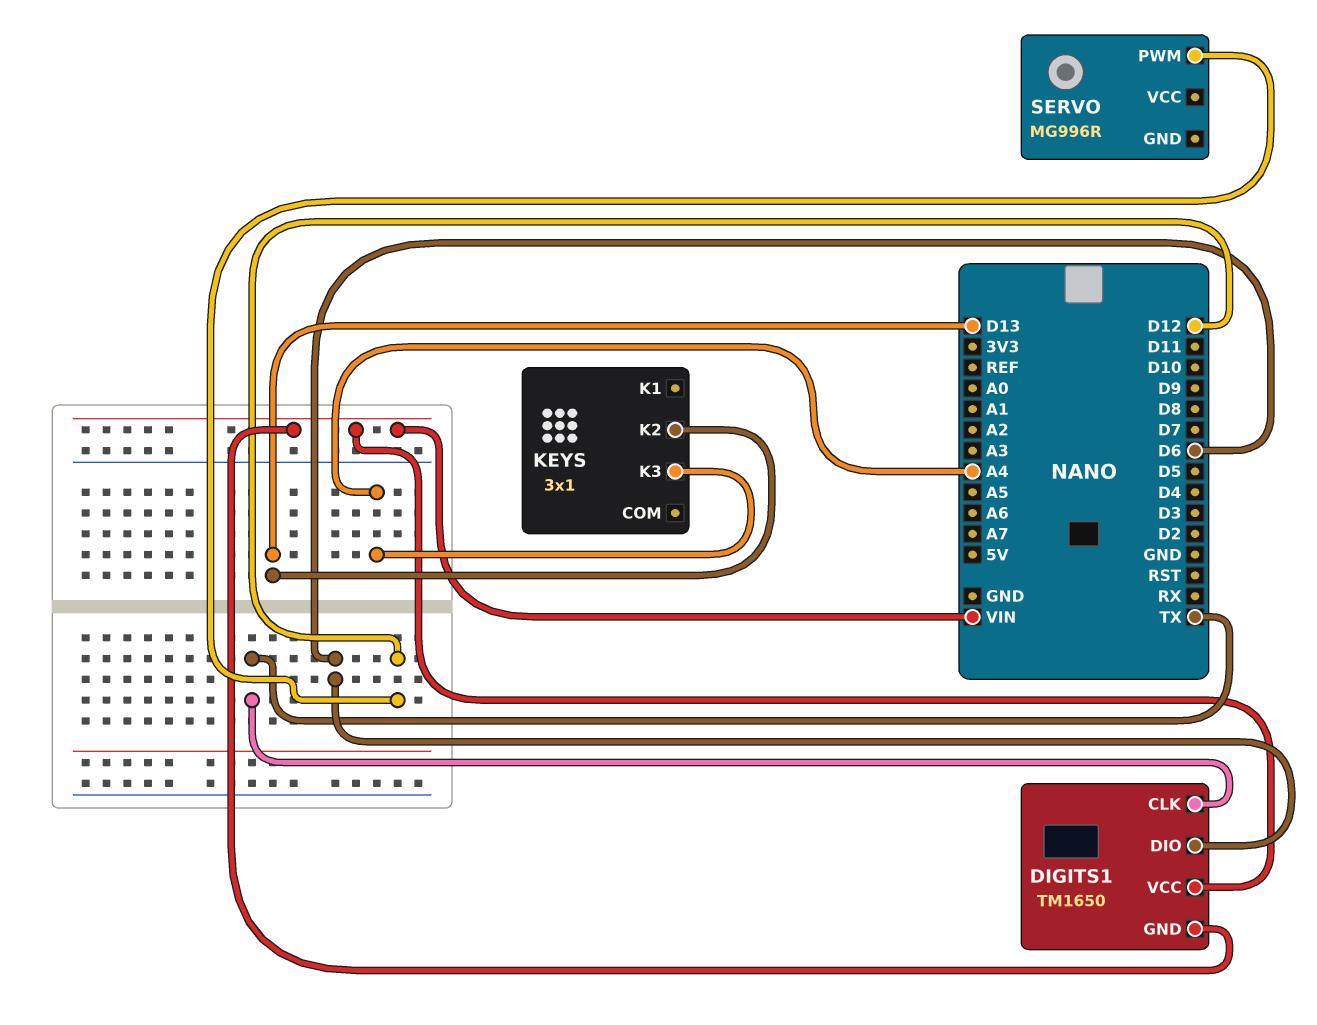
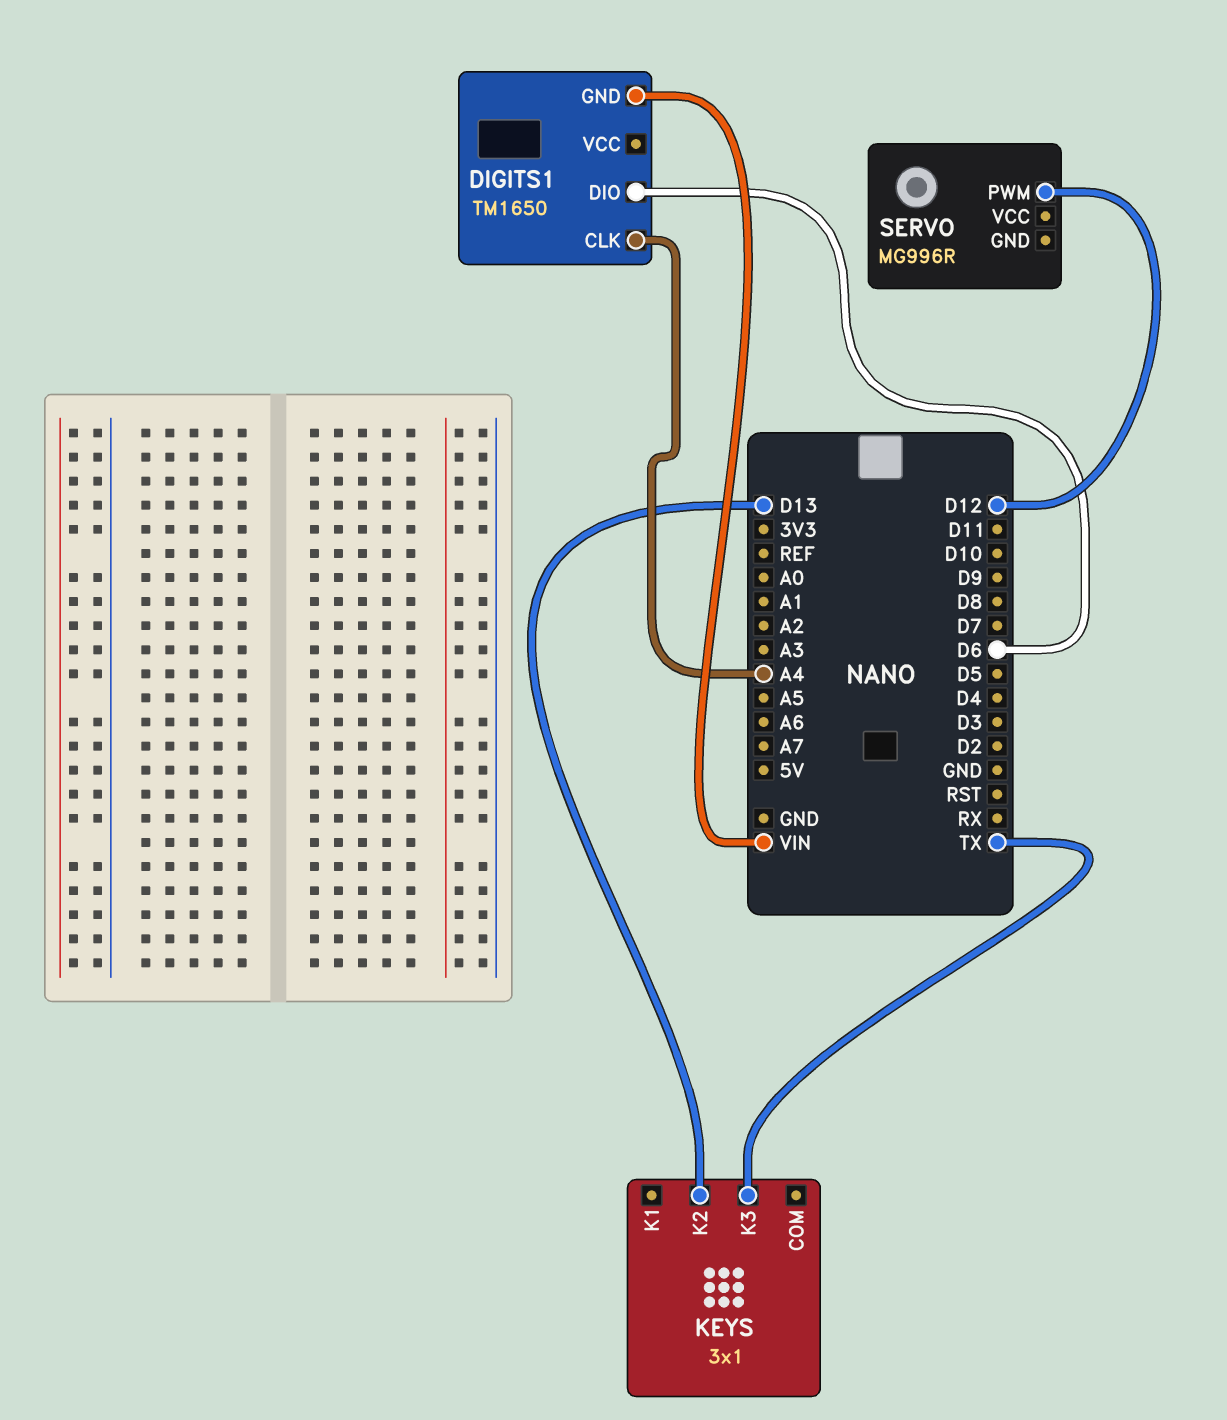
DIGITS1 pin CLK: TX -> A4
DIGITS1 pin VCC: VIN -> none
KEYS pin K3: A4 -> TX

